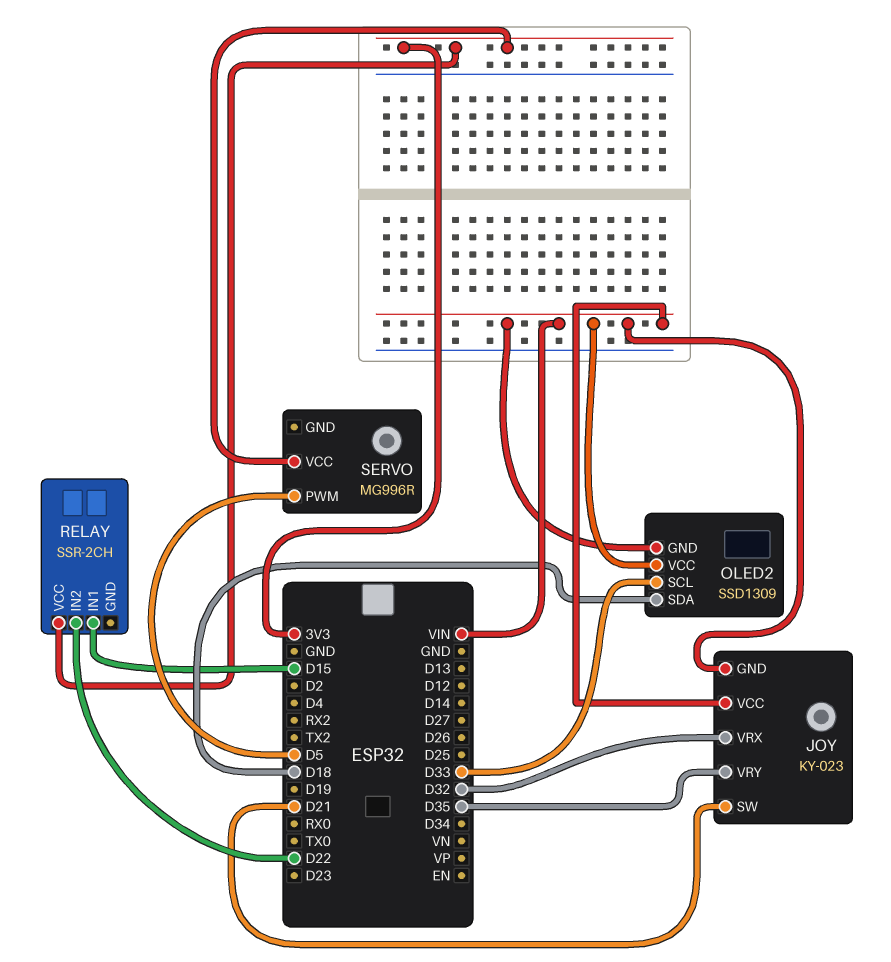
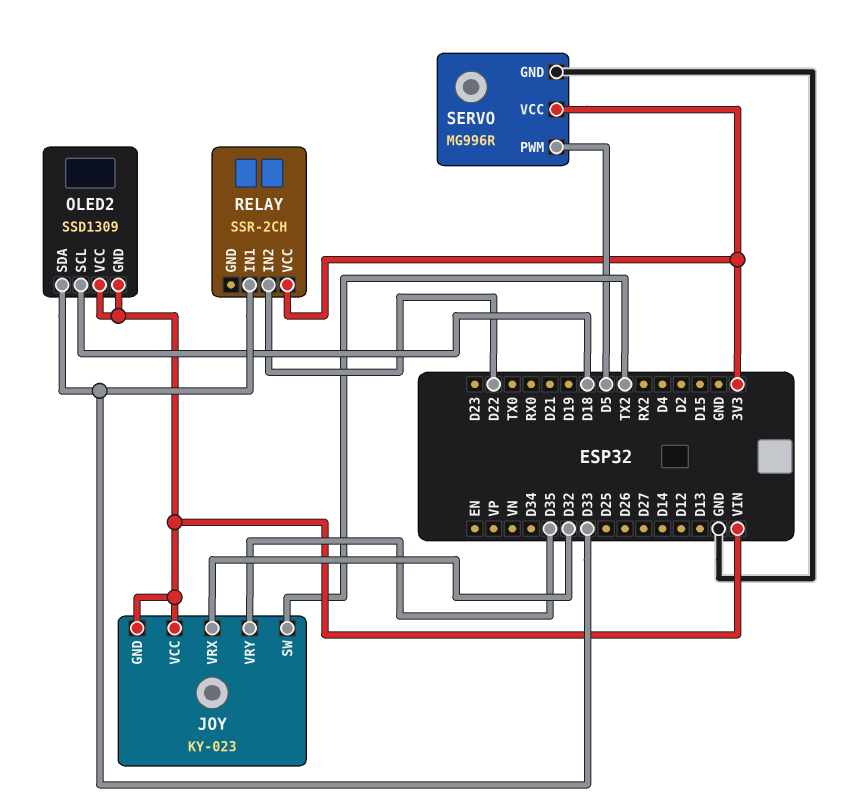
JOY pin SW: D21 -> TX2
OLED2 pin SCL: D33 -> D18
OLED2 pin SDA: D18 -> D33
RELAY pin IN1: D15 -> D33
SERVO pin GND: none -> GND

